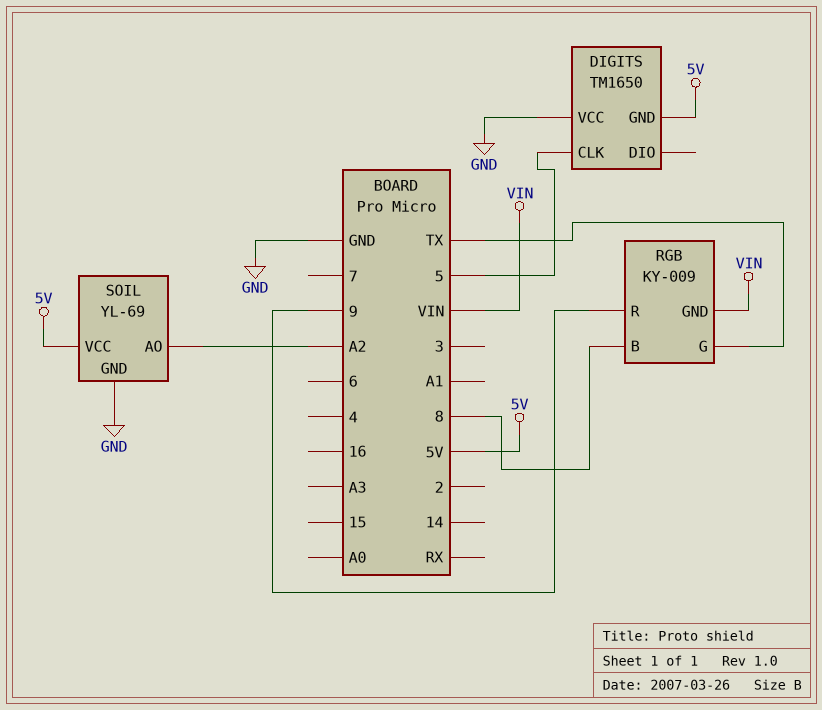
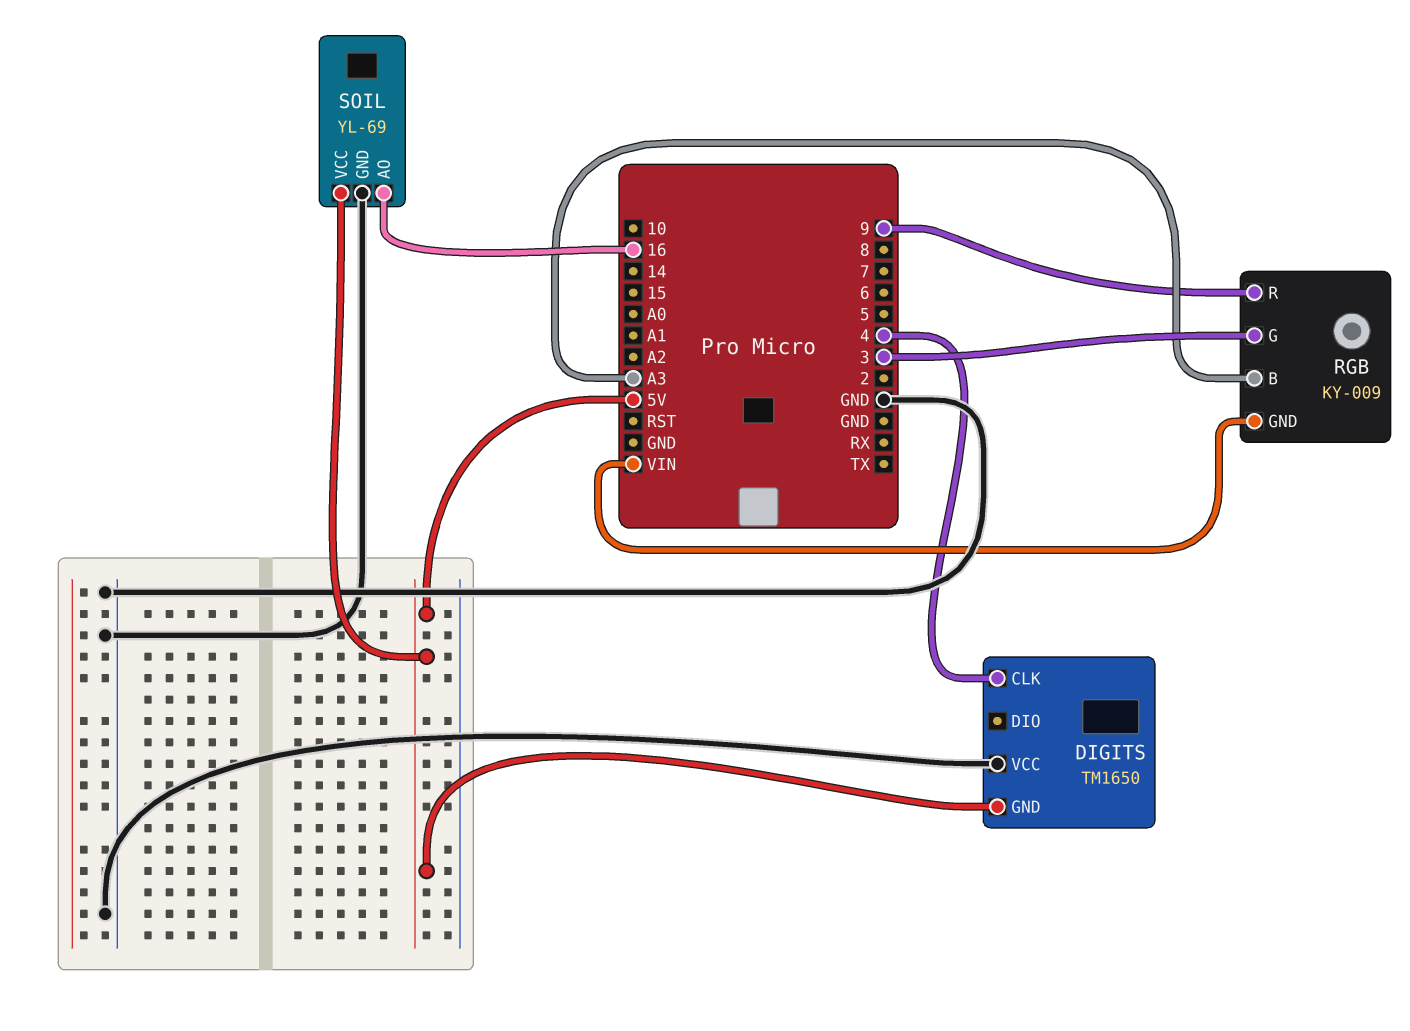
DIGITS pin CLK: 5 -> 4
RGB pin B: 8 -> A3
RGB pin G: TX -> 3
SOIL pin AO: A2 -> 16

